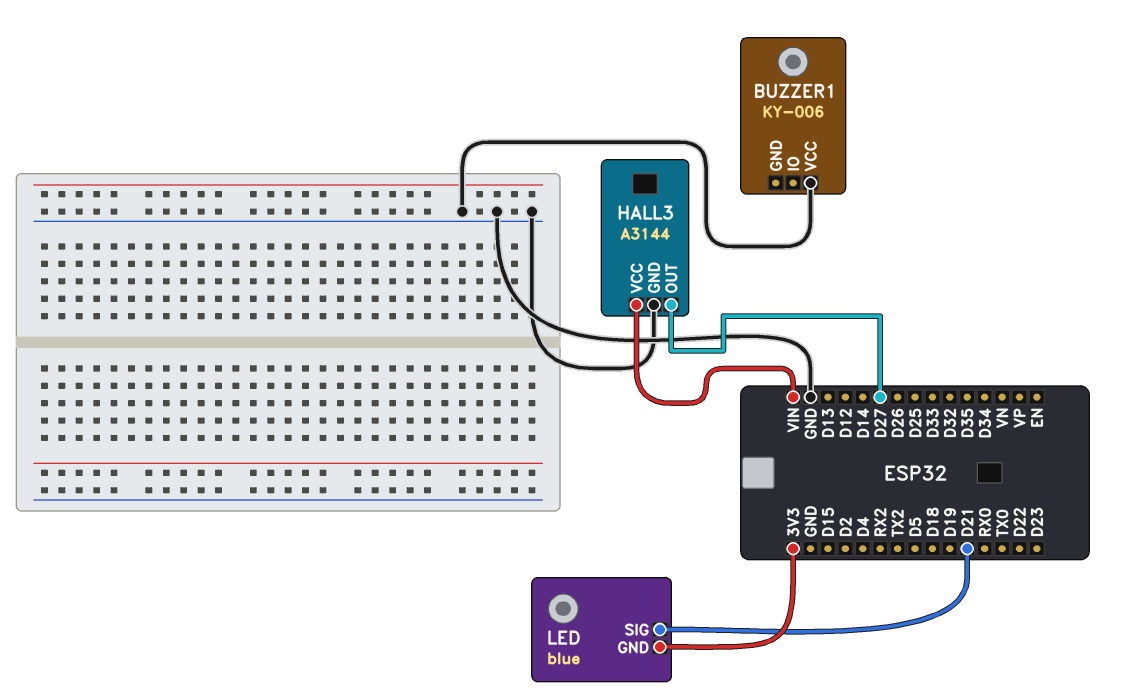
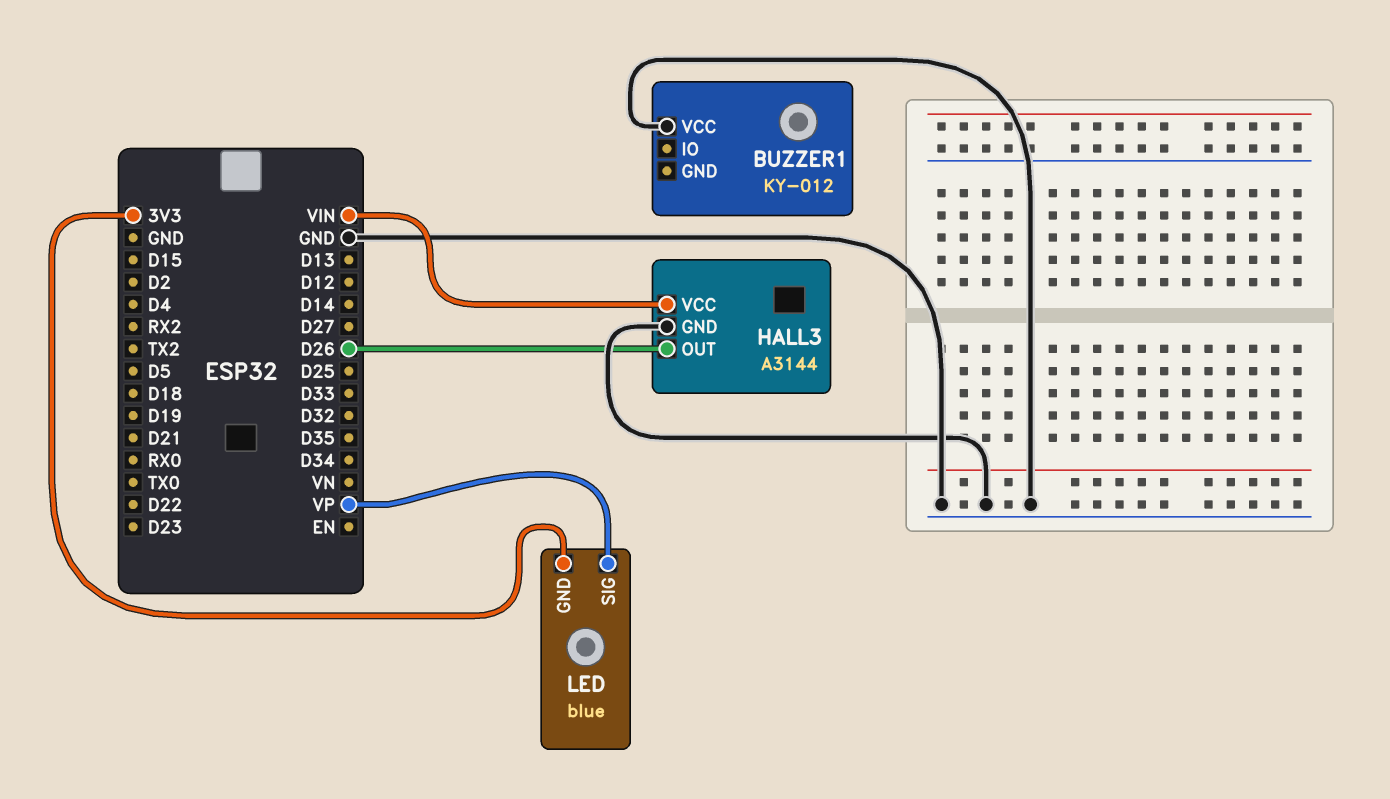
BUZZER1: KY-006 -> KY-012
HALL3 pin OUT: D27 -> D26
LED pin SIG: D21 -> VP

